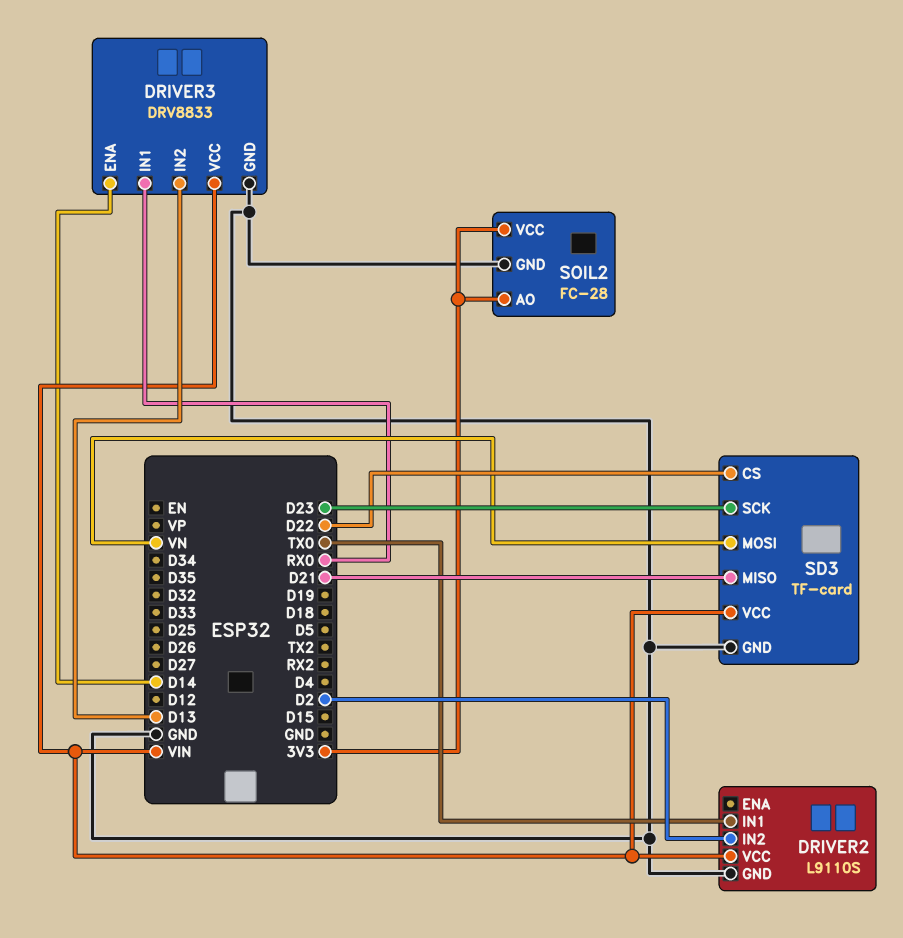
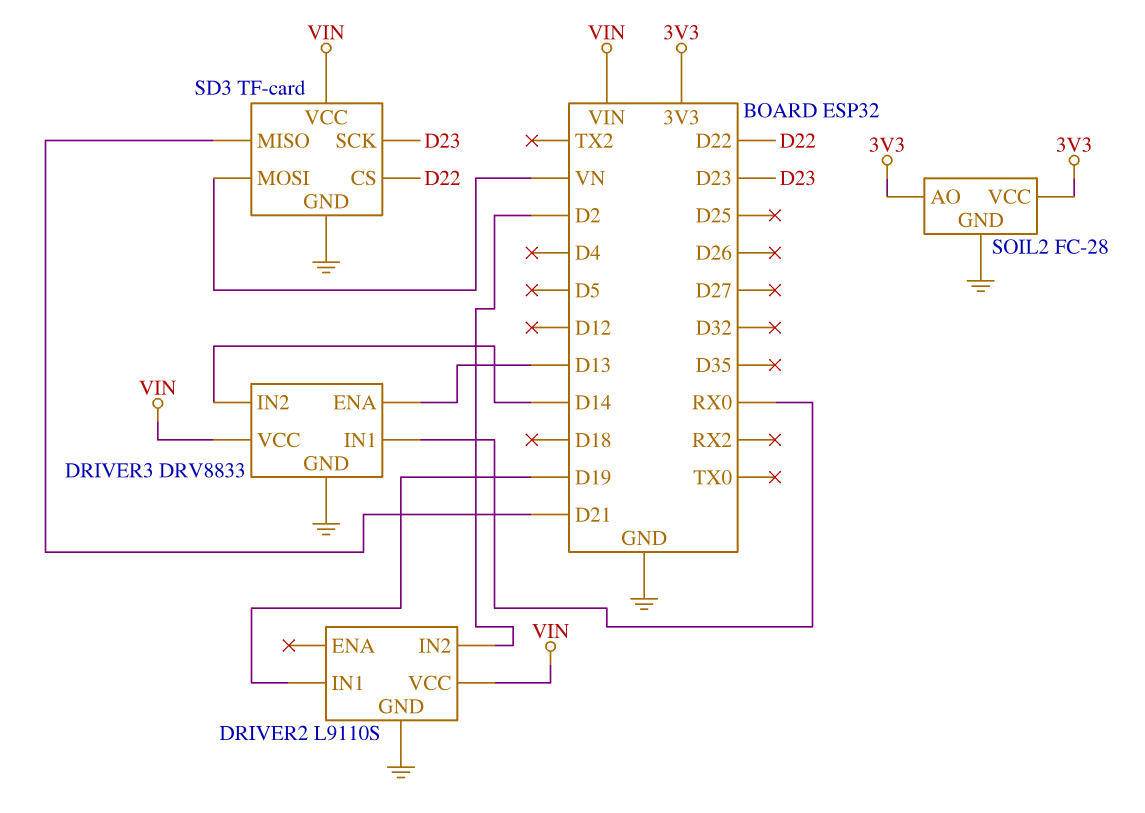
DRIVER2 pin IN1: TX0 -> D19
DRIVER3 pin ENA: D14 -> D13
DRIVER3 pin IN2: D13 -> D14

